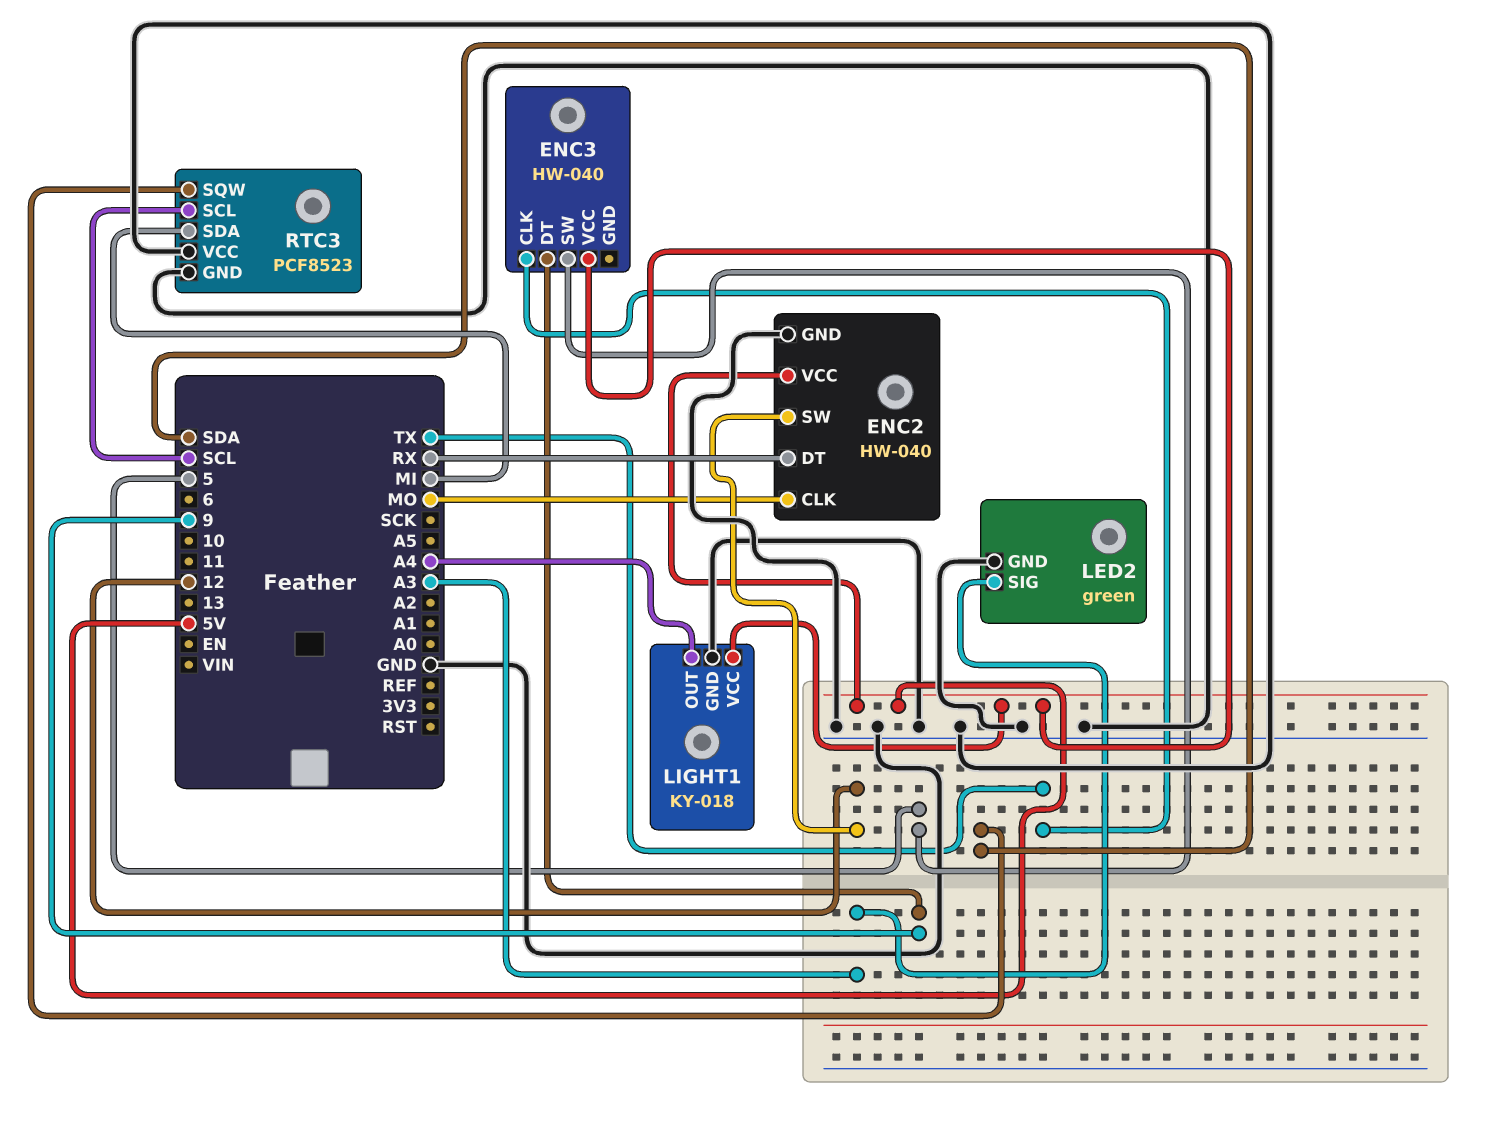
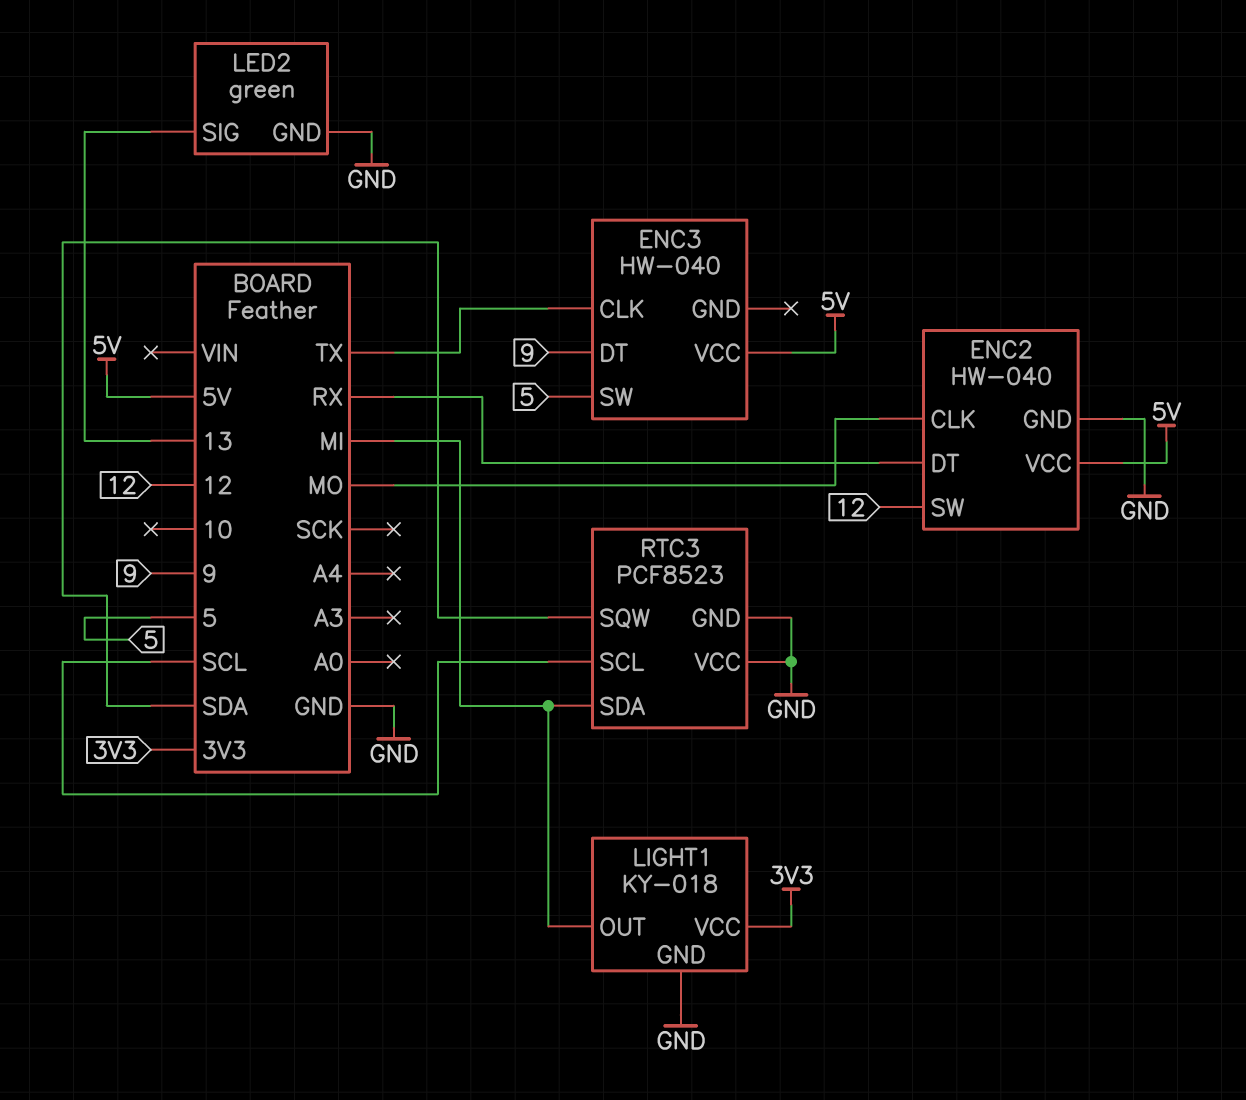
LED2 pin SIG: A3 -> 13
LIGHT1 pin OUT: A4 -> MI
LIGHT1 pin VCC: 5V -> 3V3

